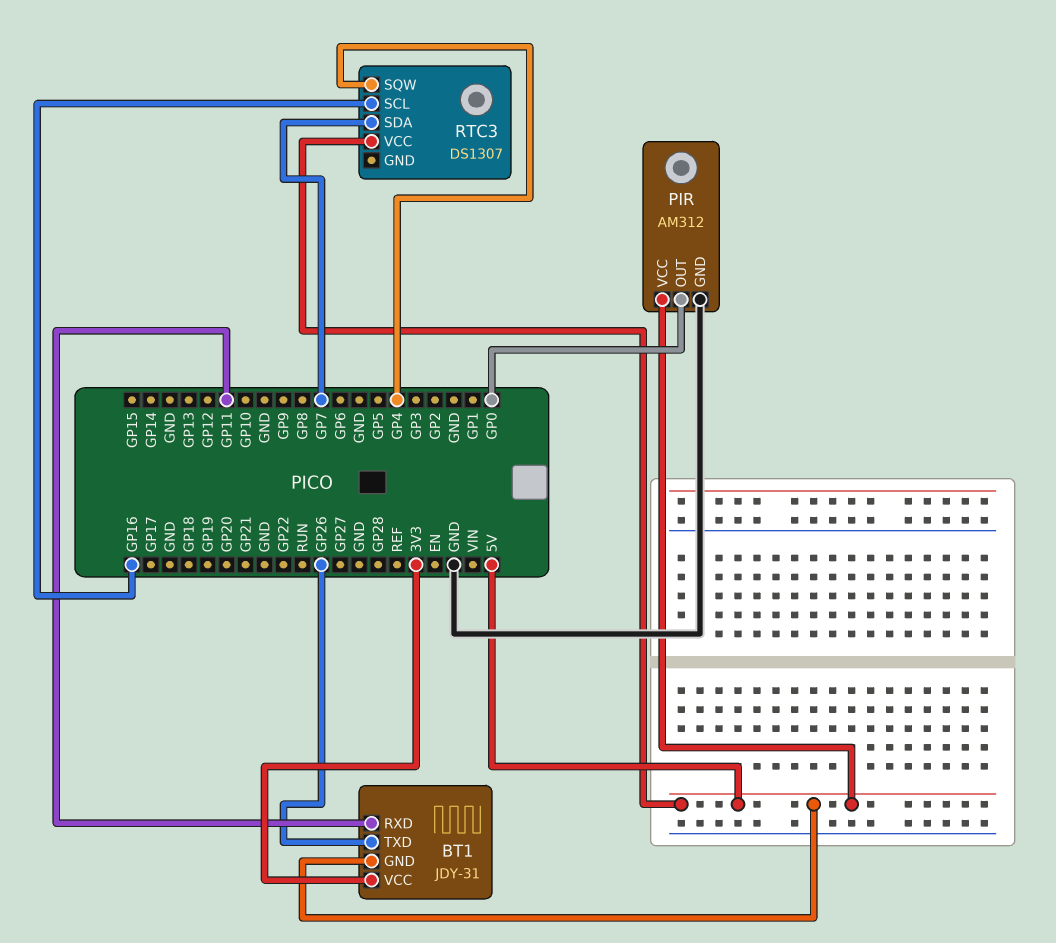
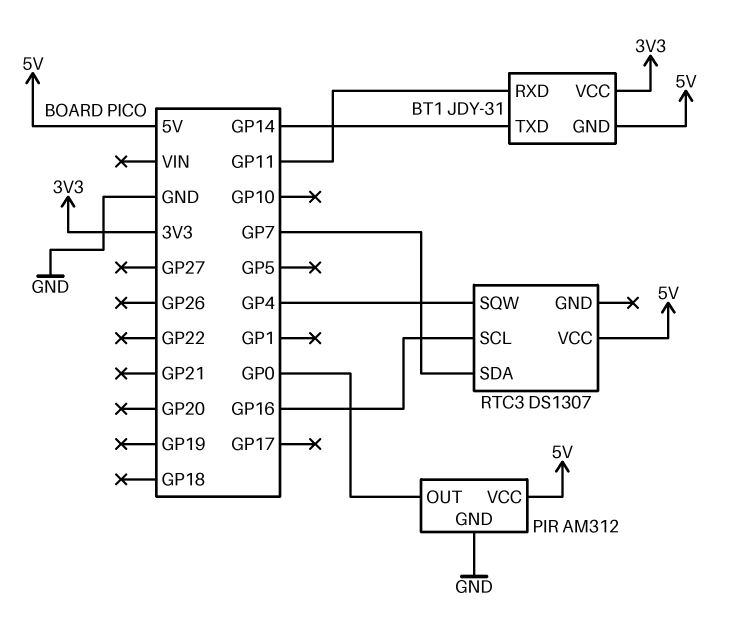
BT1 pin TXD: GP26 -> GP14

